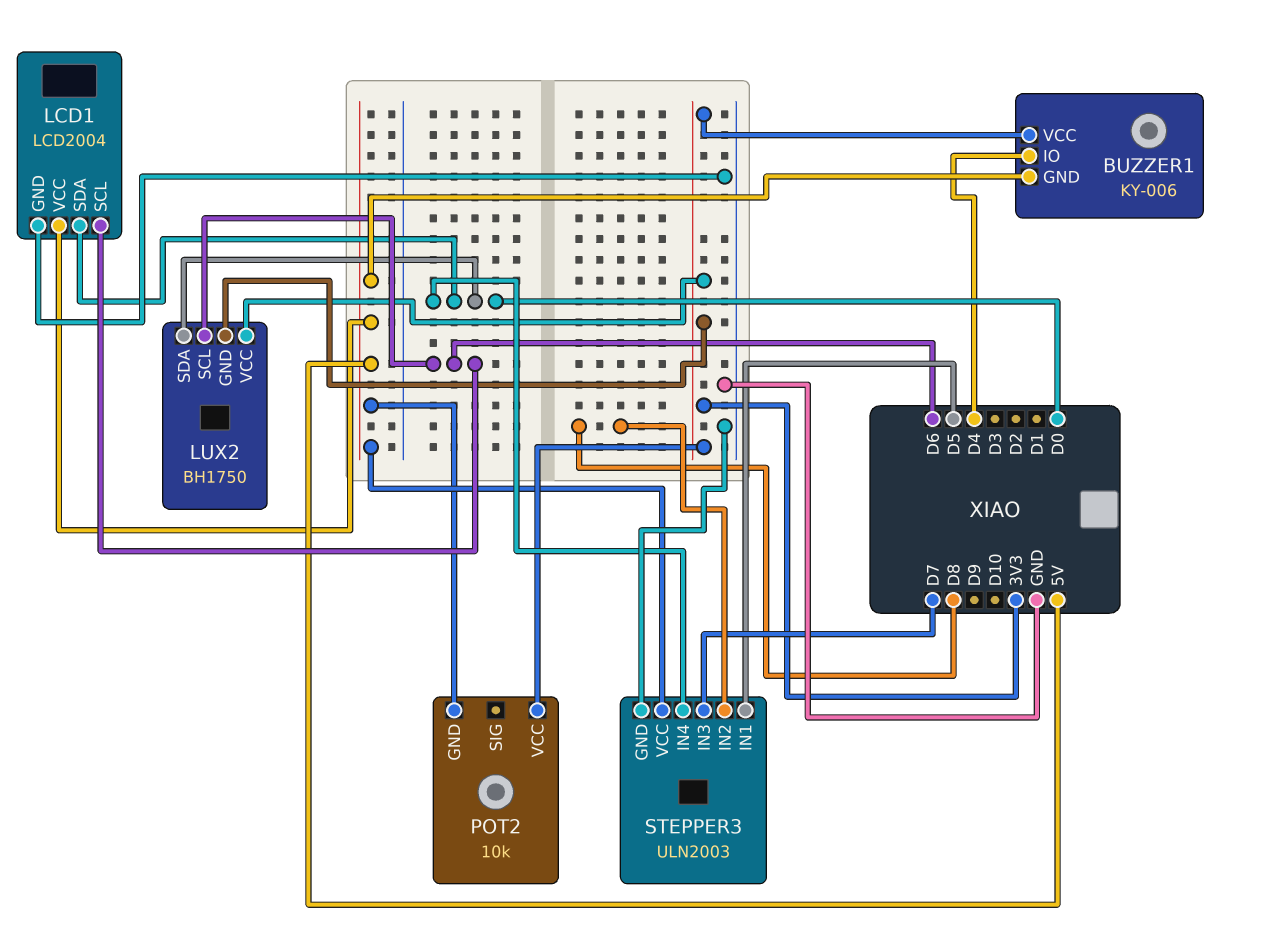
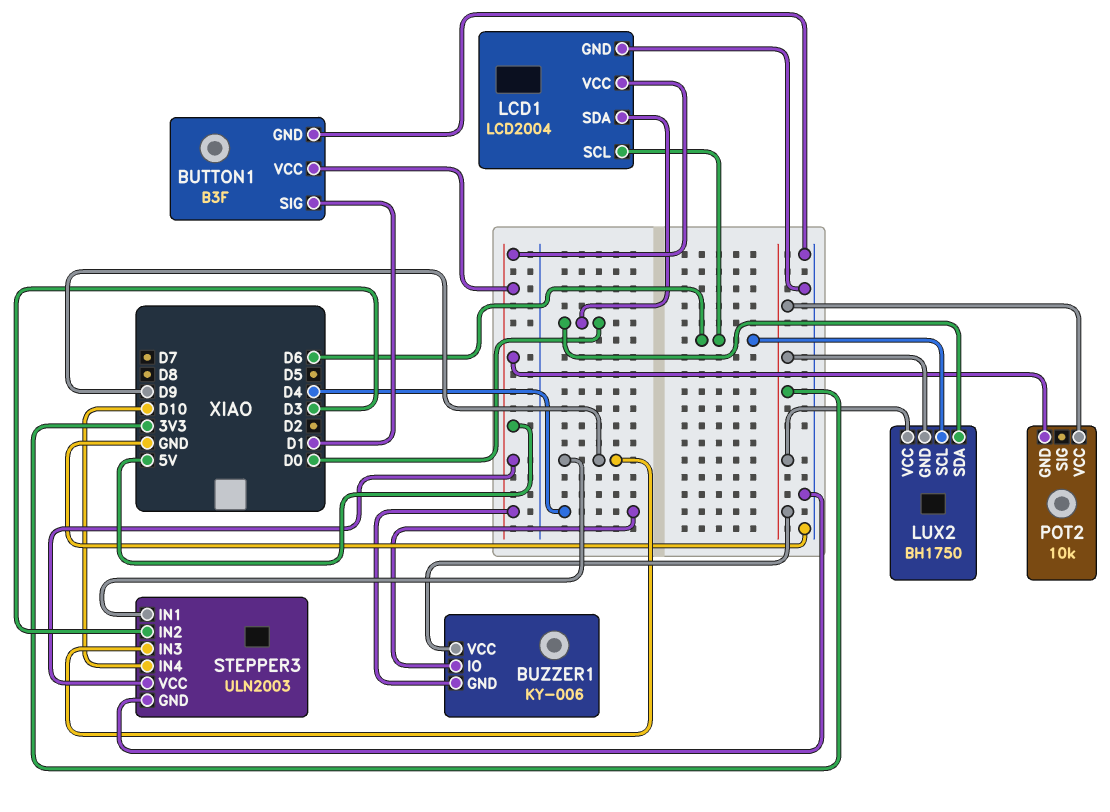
BUTTON1: none -> B3F
BUTTON1 pin GND: none -> GND
BUTTON1 pin SIG: none -> D1
BUTTON1 pin VCC: none -> 5V
STEPPER3 pin IN1: D5 -> D9
STEPPER3 pin IN2: D8 -> D3
STEPPER3 pin IN3: D7 -> D9
STEPPER3 pin IN4: D0 -> D10

